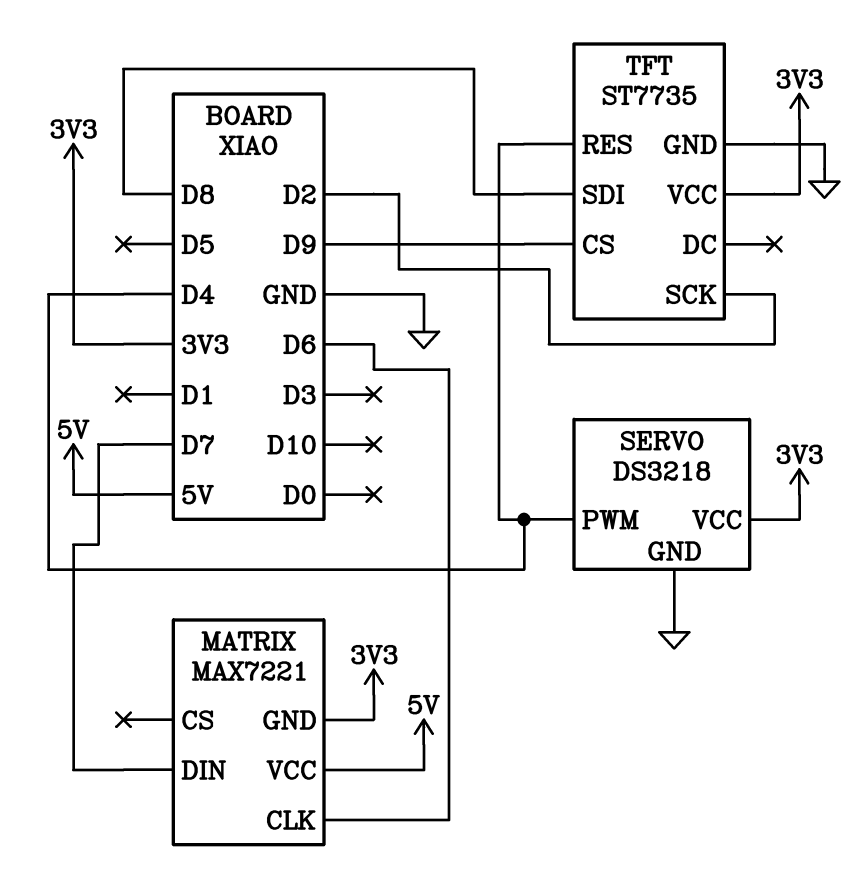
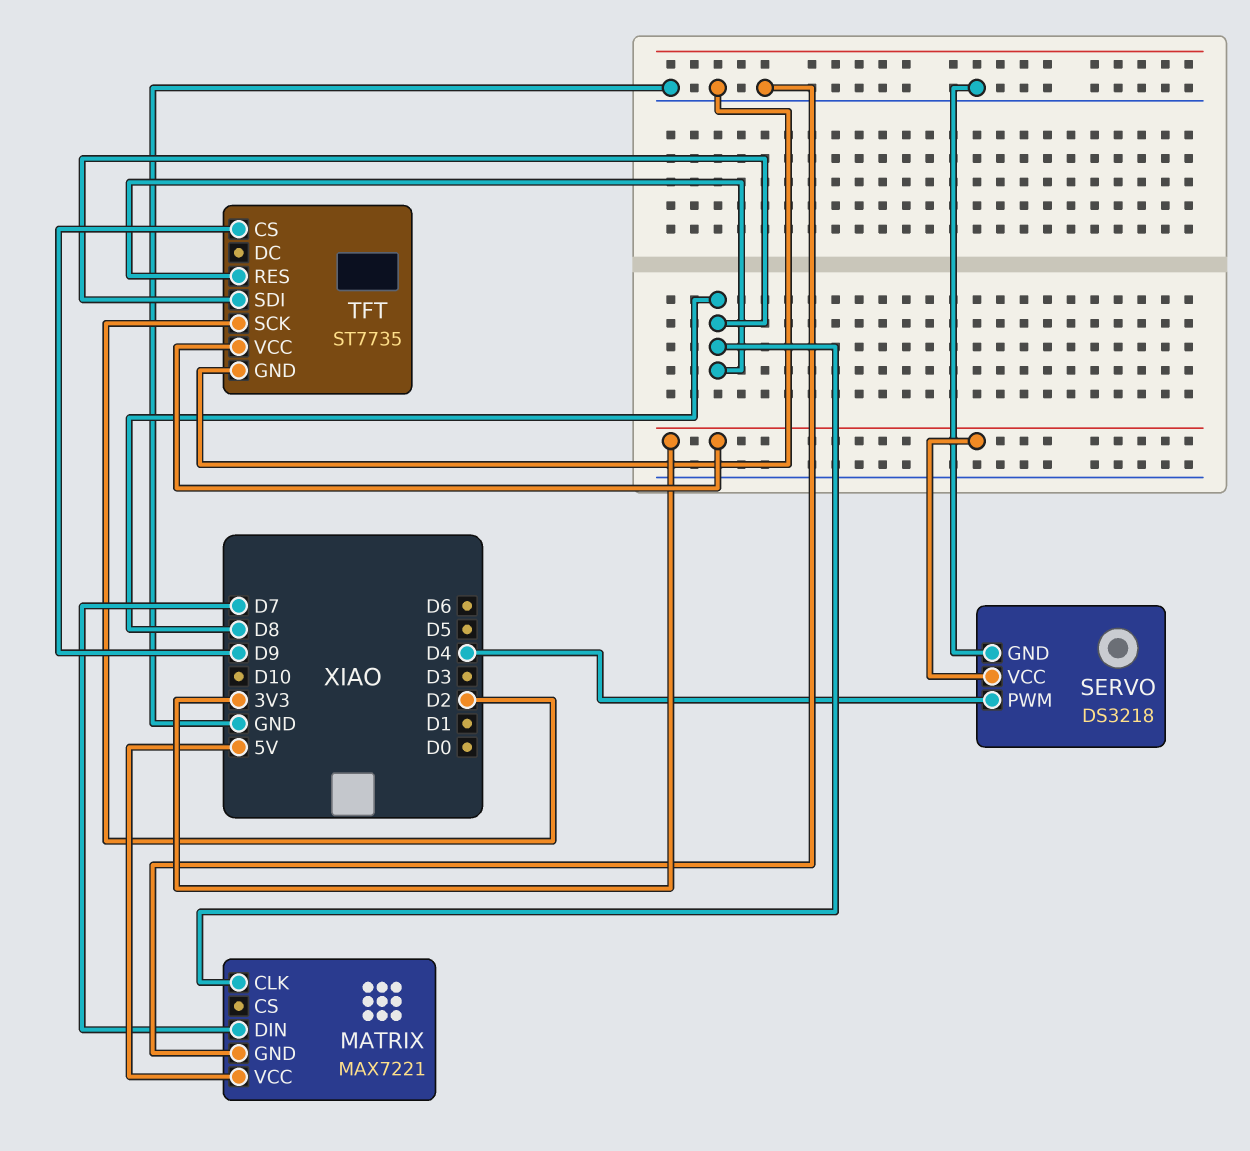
MATRIX pin CLK: D6 -> D8
MATRIX pin GND: 3V3 -> GND
TFT pin RES: D4 -> D8

